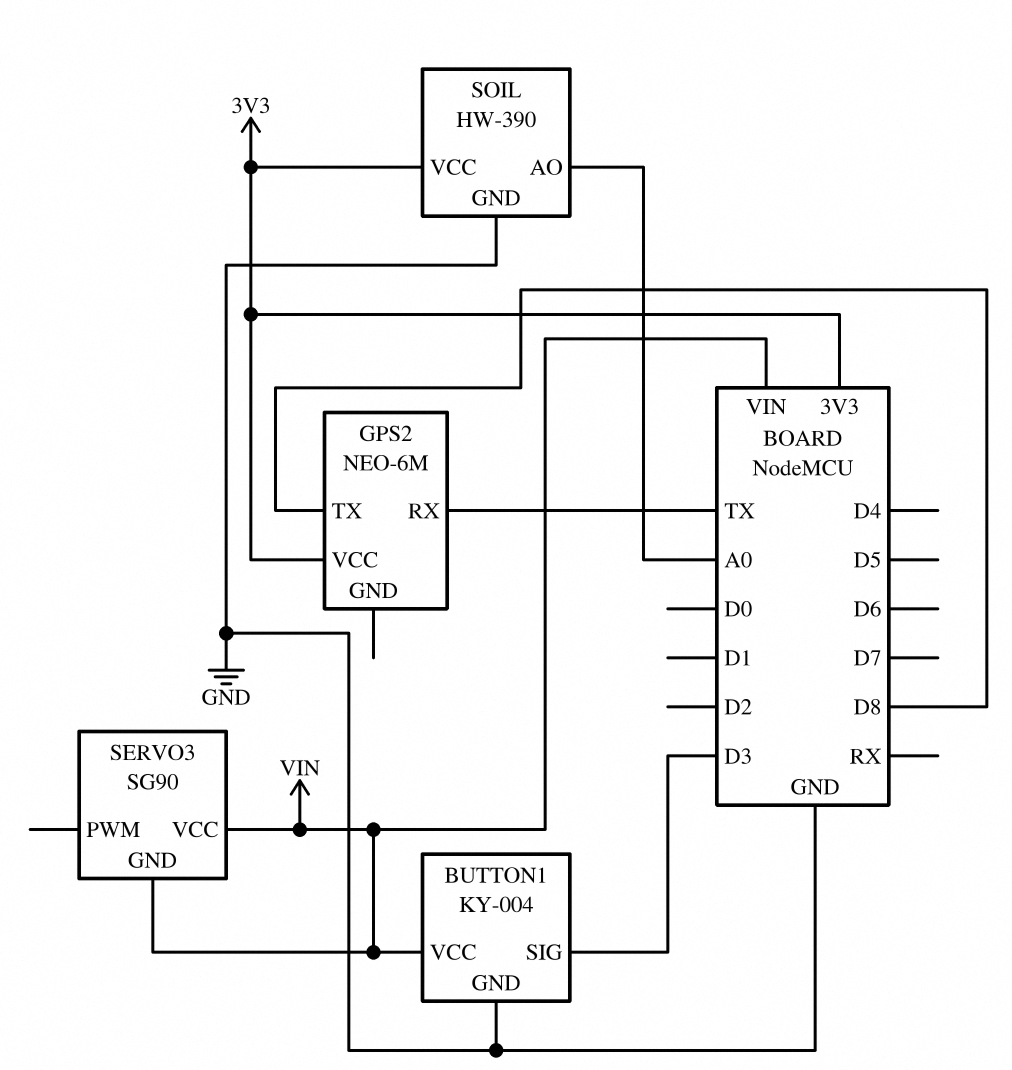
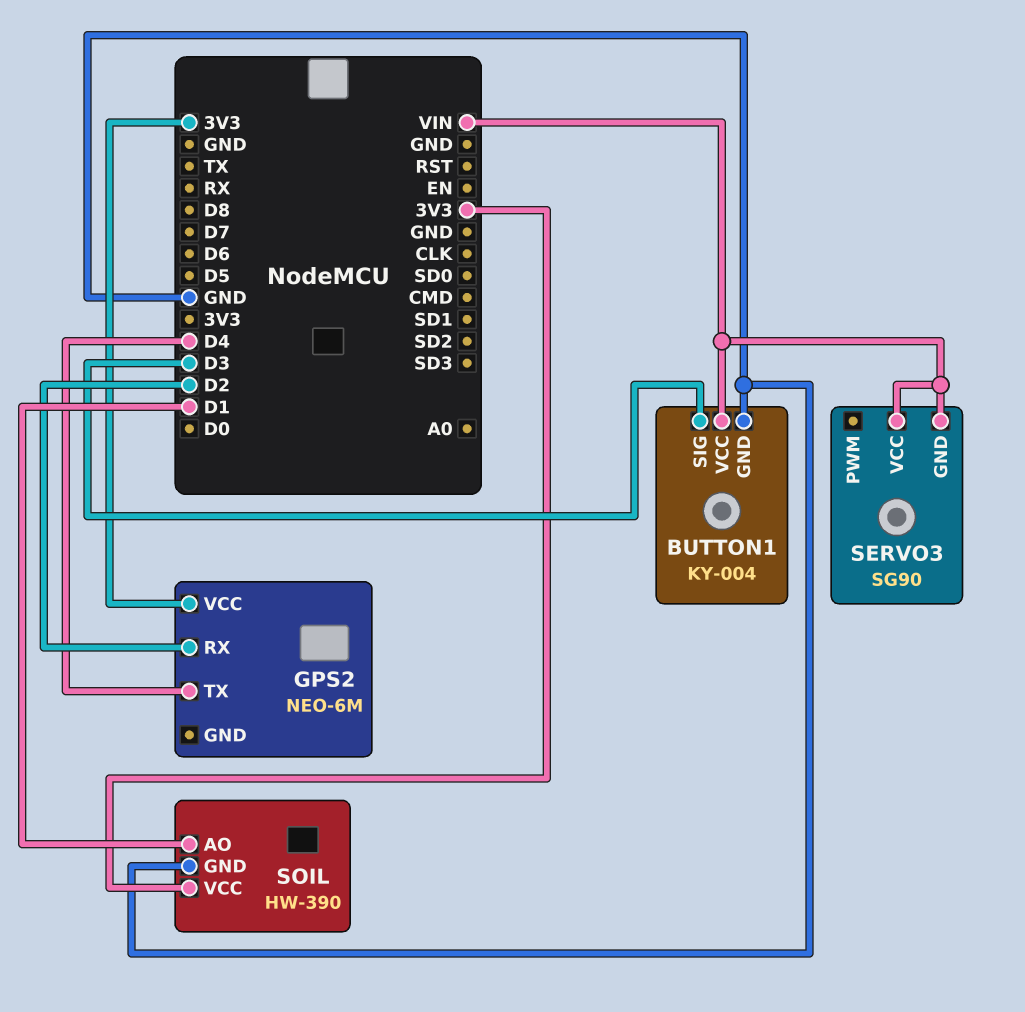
GPS2 pin RX: TX -> D2
GPS2 pin TX: D8 -> D4
SOIL pin AO: A0 -> D1

